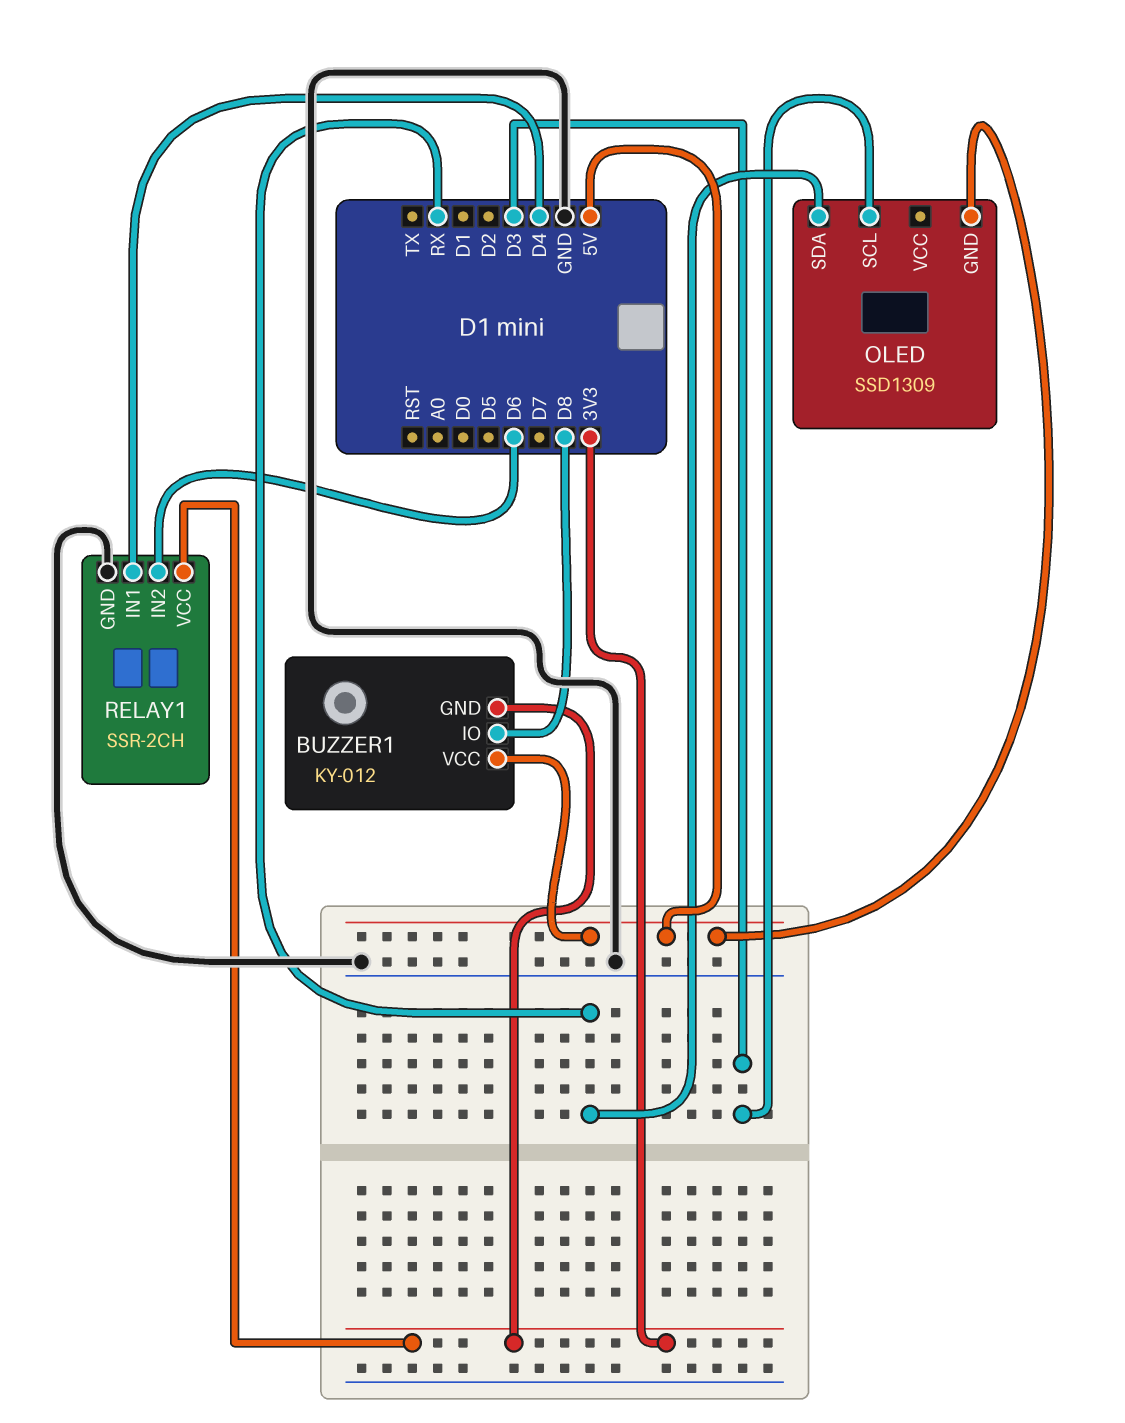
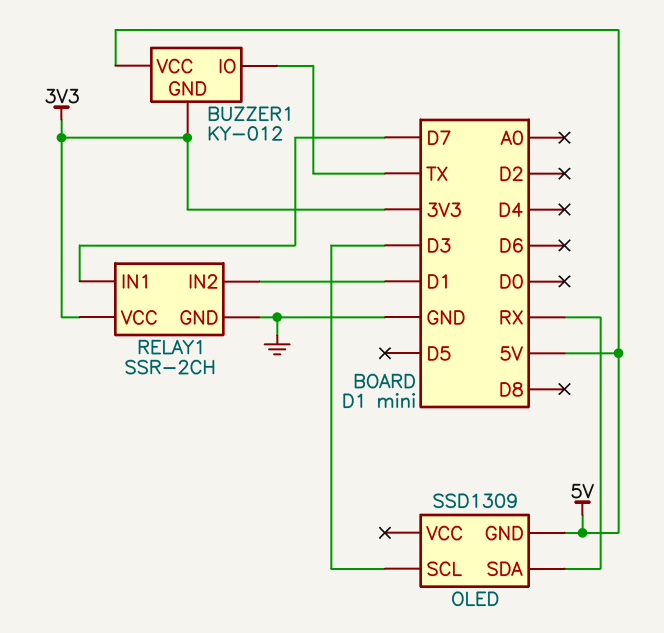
BUZZER1 pin IO: D8 -> TX
RELAY1 pin IN1: D4 -> D7
RELAY1 pin IN2: D6 -> D1

